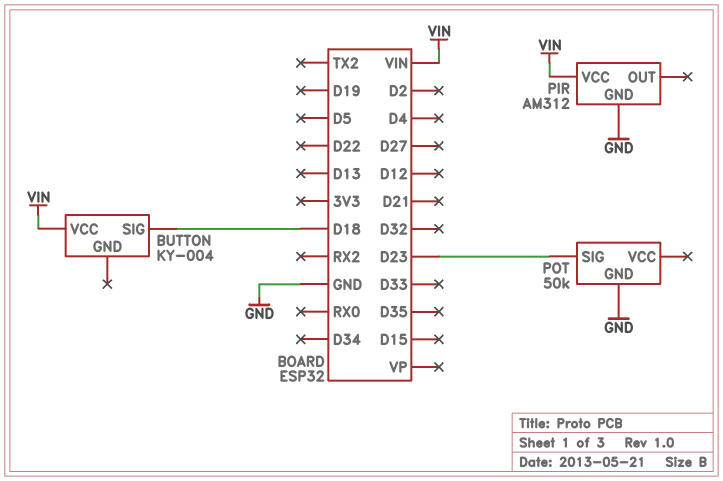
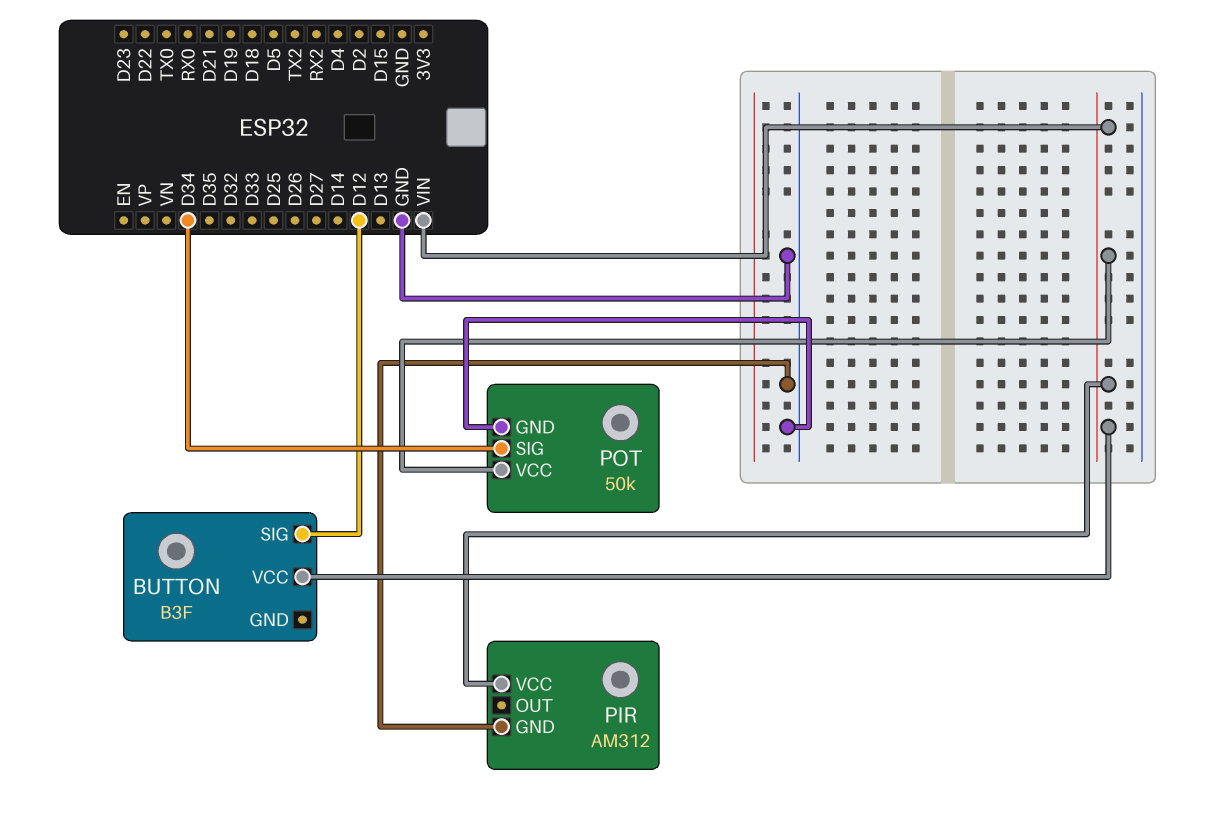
BUTTON: KY-004 -> B3F
BUTTON pin SIG: D18 -> D12
POT pin SIG: D23 -> D34
POT pin VCC: none -> VIN

